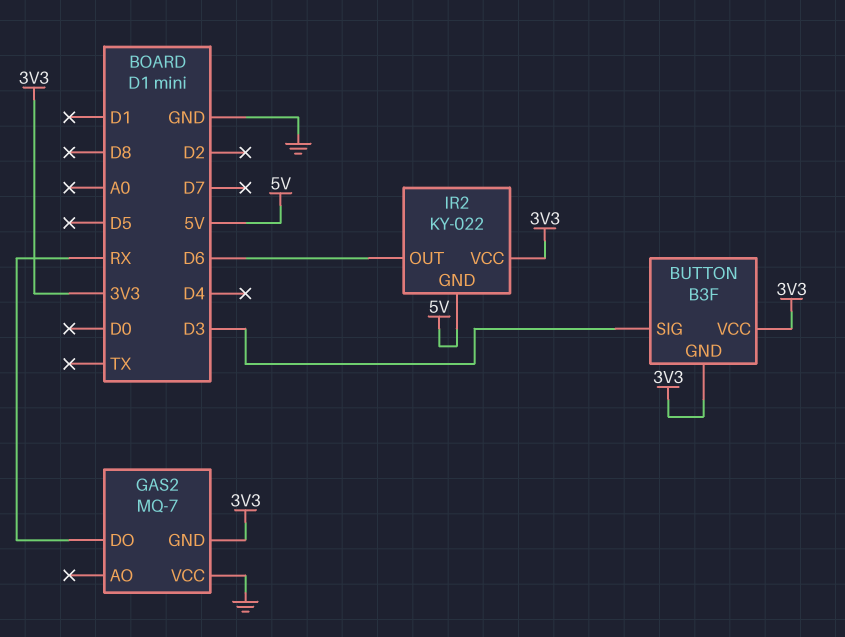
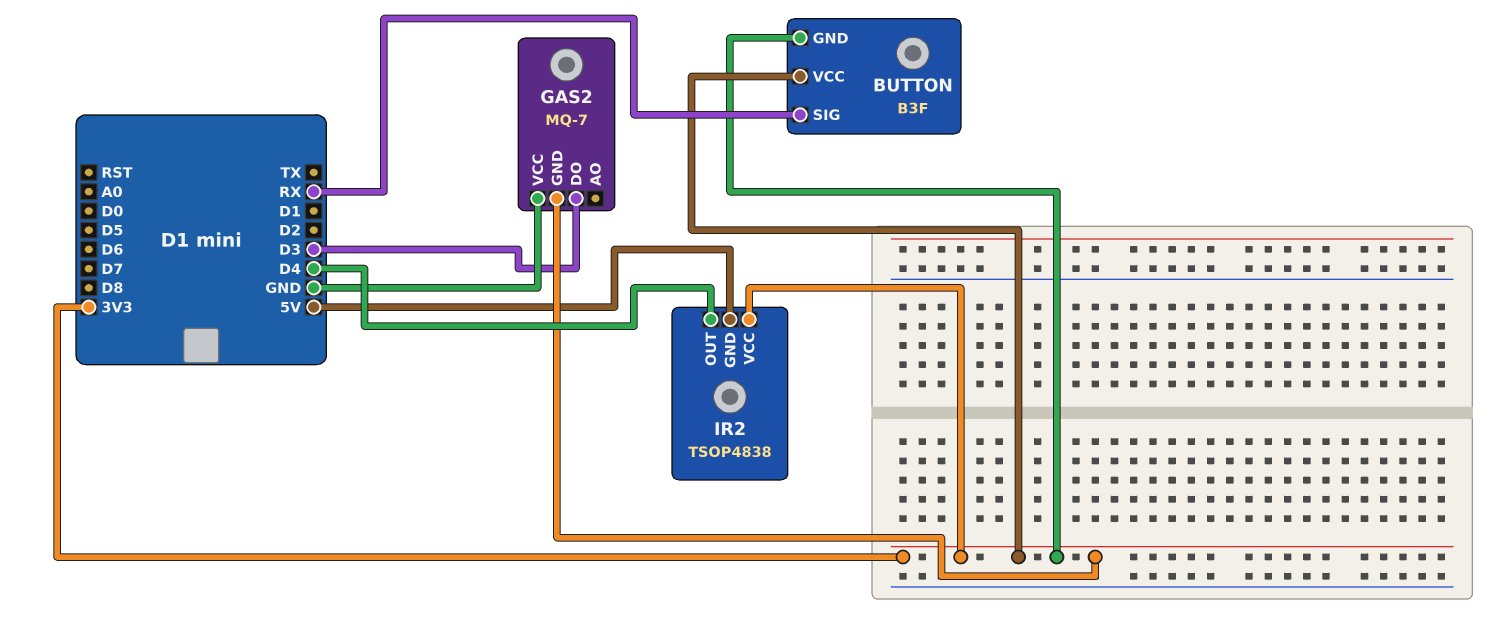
BUTTON pin SIG: D3 -> RX
GAS2 pin DO: RX -> D3
IR2: KY-022 -> TSOP4838
IR2 pin OUT: D6 -> D4

